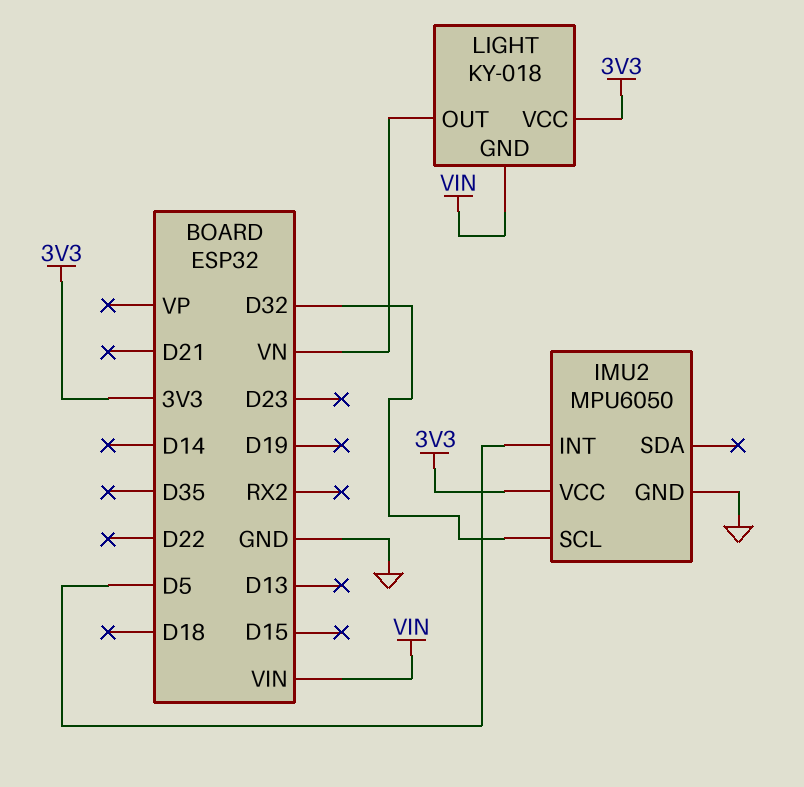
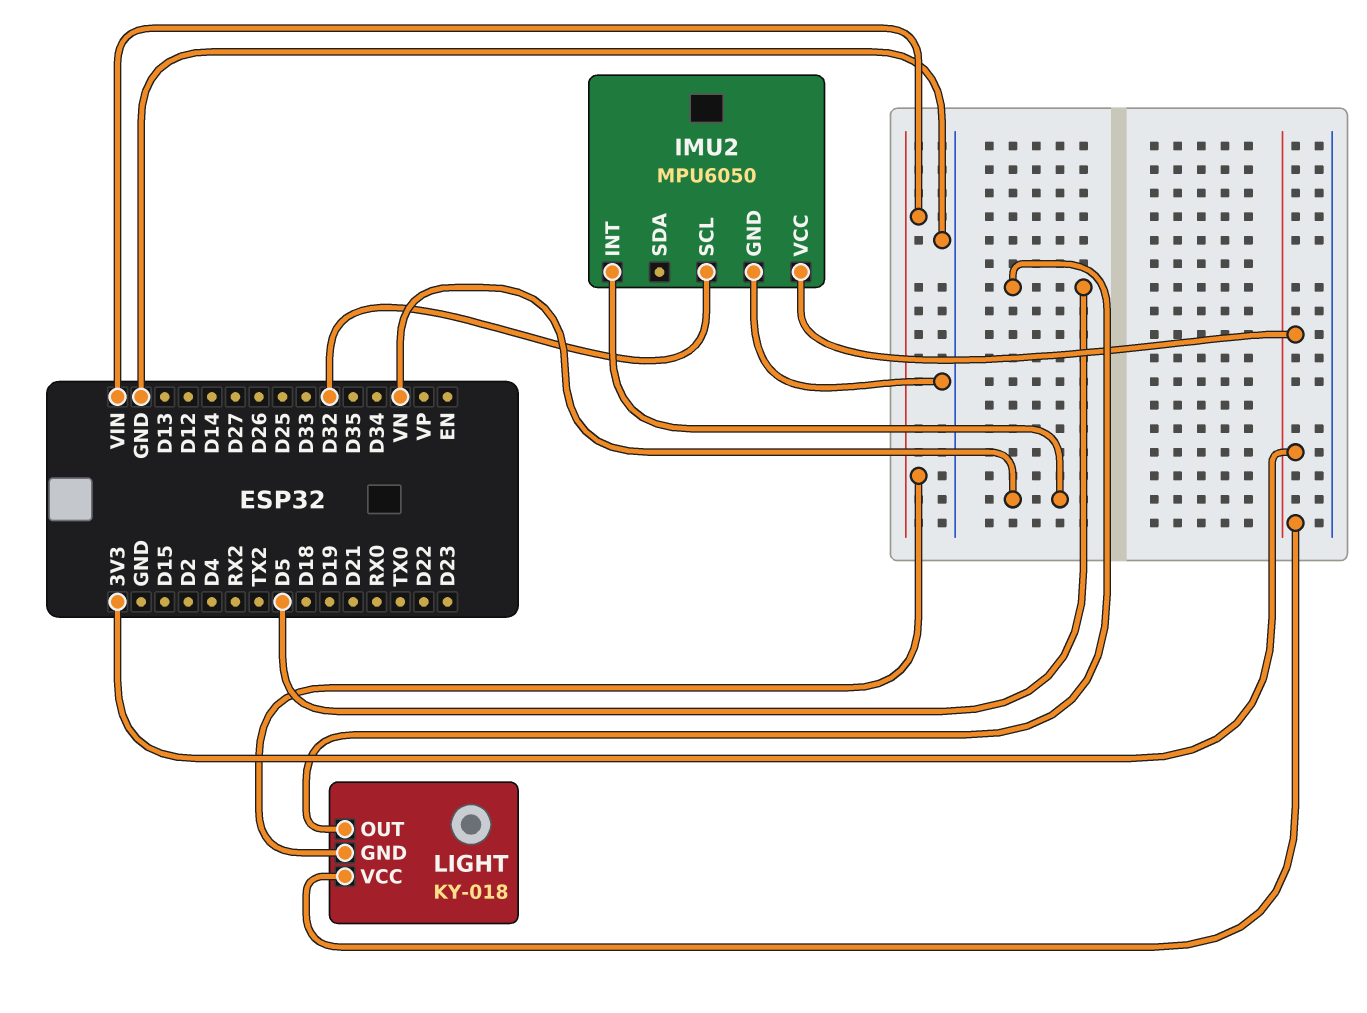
IMU2 pin INT: D5 -> VN
LIGHT pin OUT: VN -> D5

